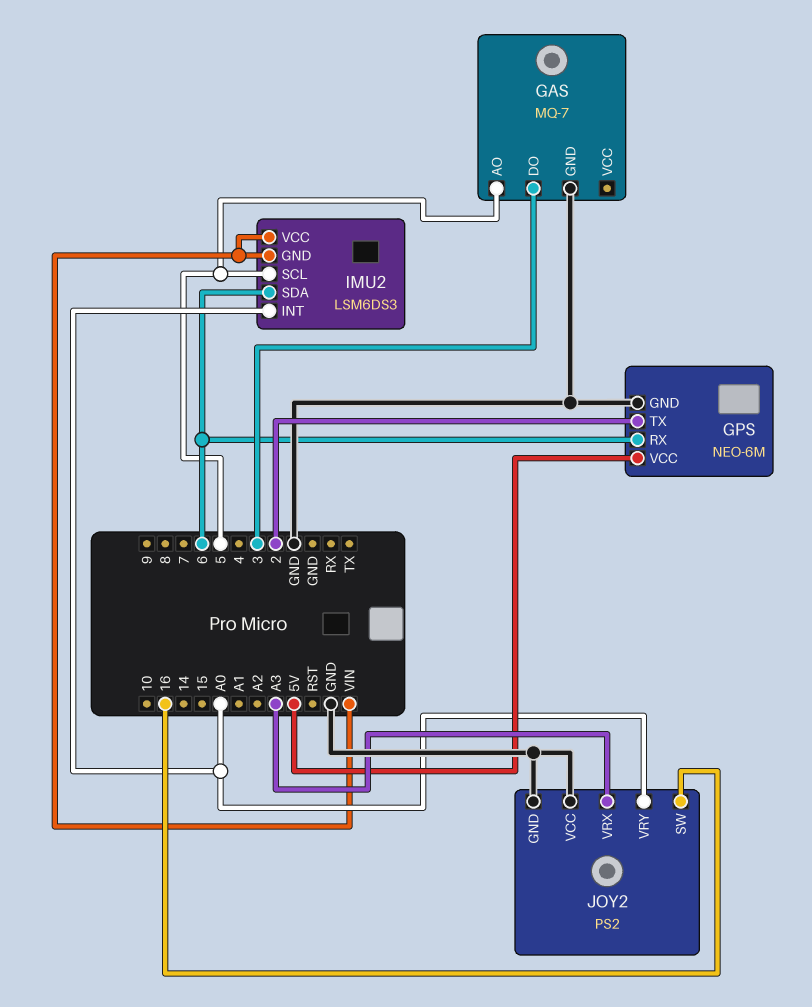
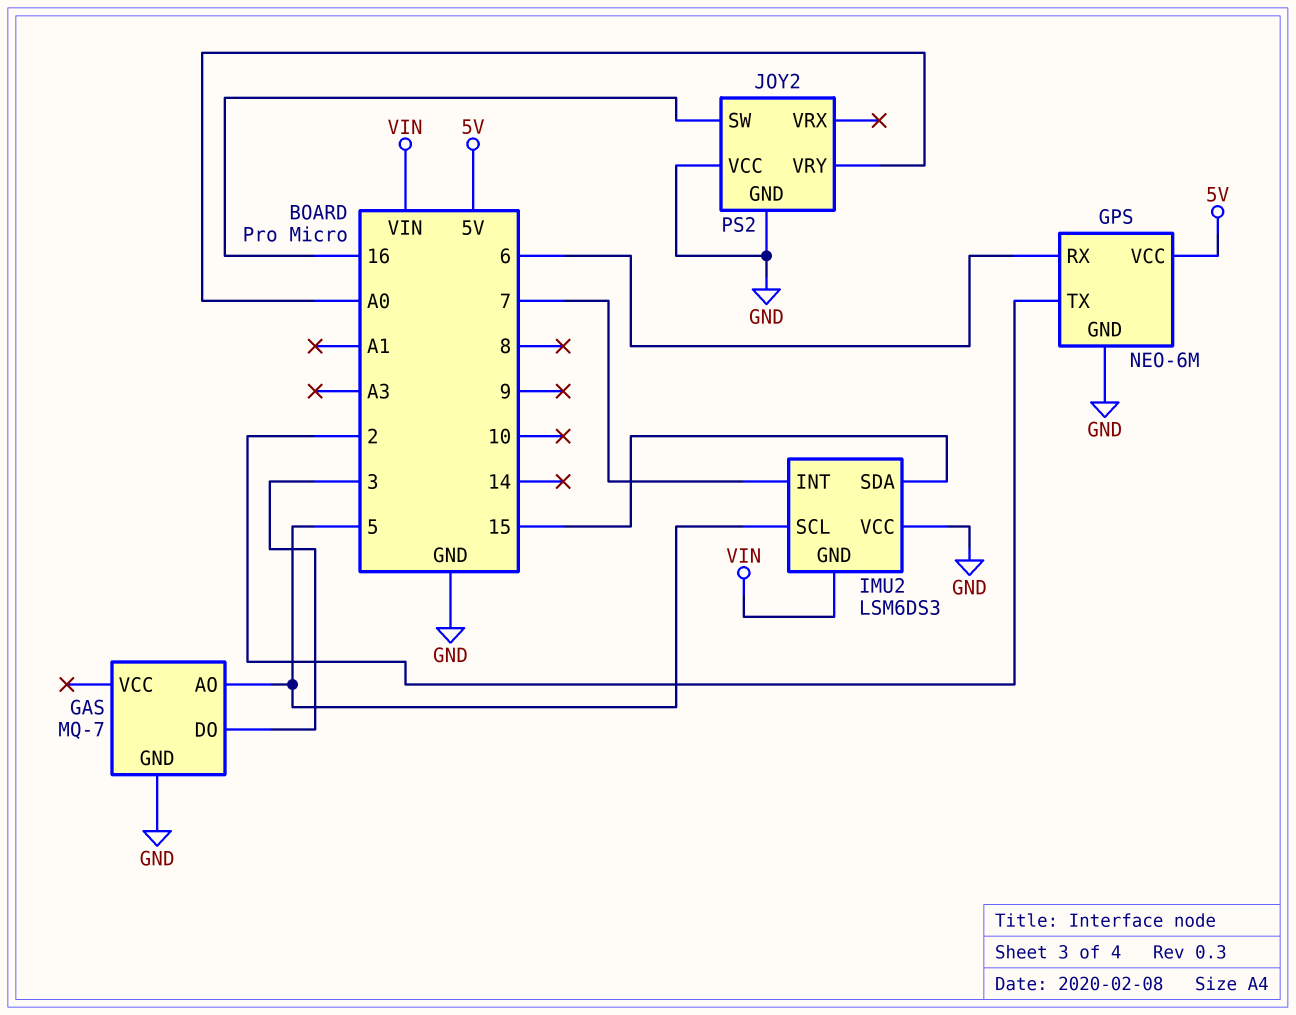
IMU2 pin INT: A0 -> 7
IMU2 pin SDA: 6 -> 15
IMU2 pin VCC: VIN -> GND
JOY2 pin VRX: A3 -> none

